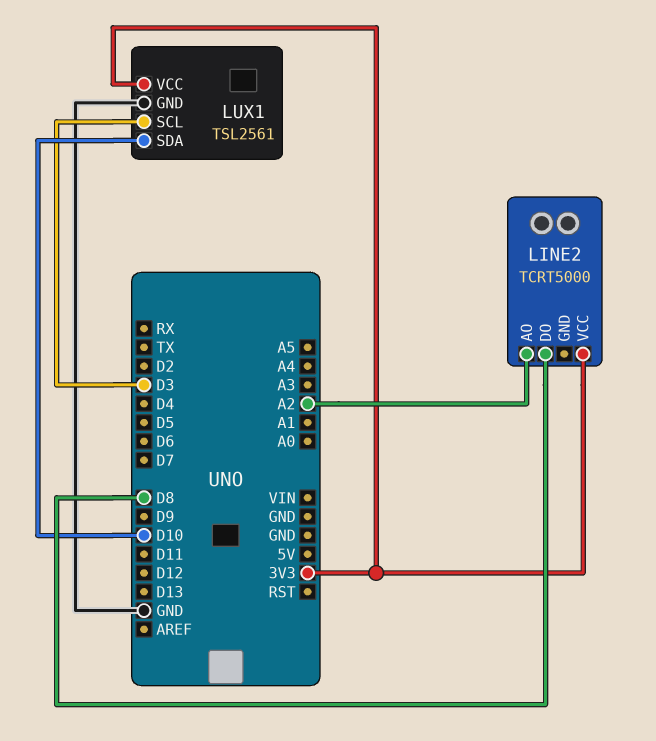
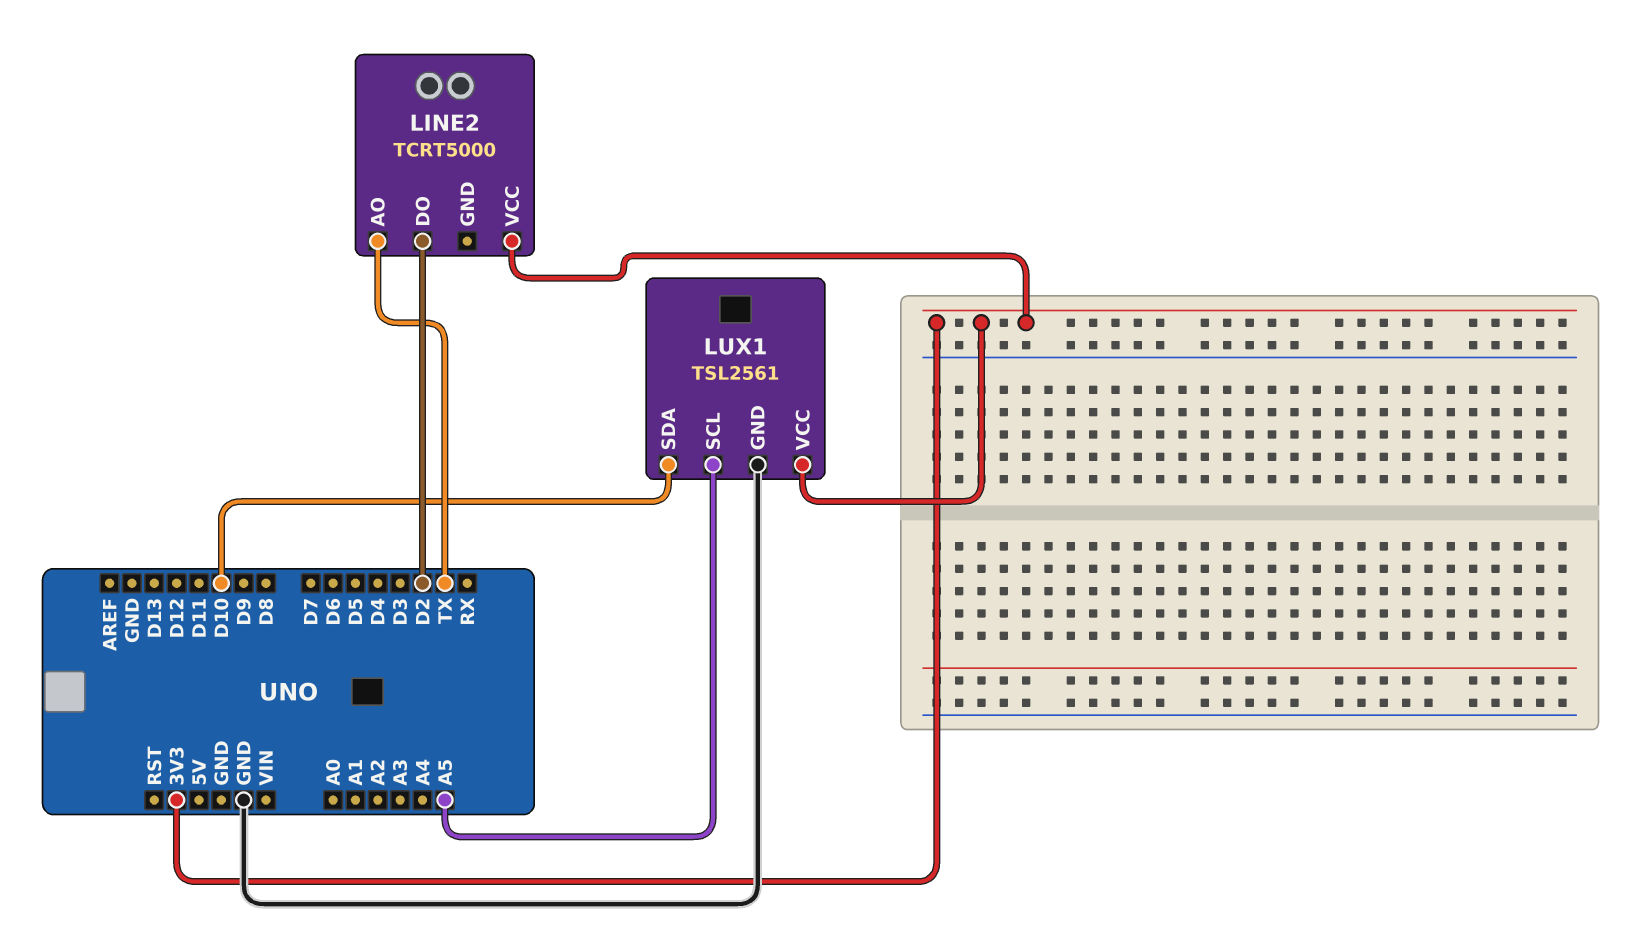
LINE2 pin AO: A2 -> TX
LINE2 pin DO: D8 -> D2
LUX1 pin SCL: D3 -> A5

